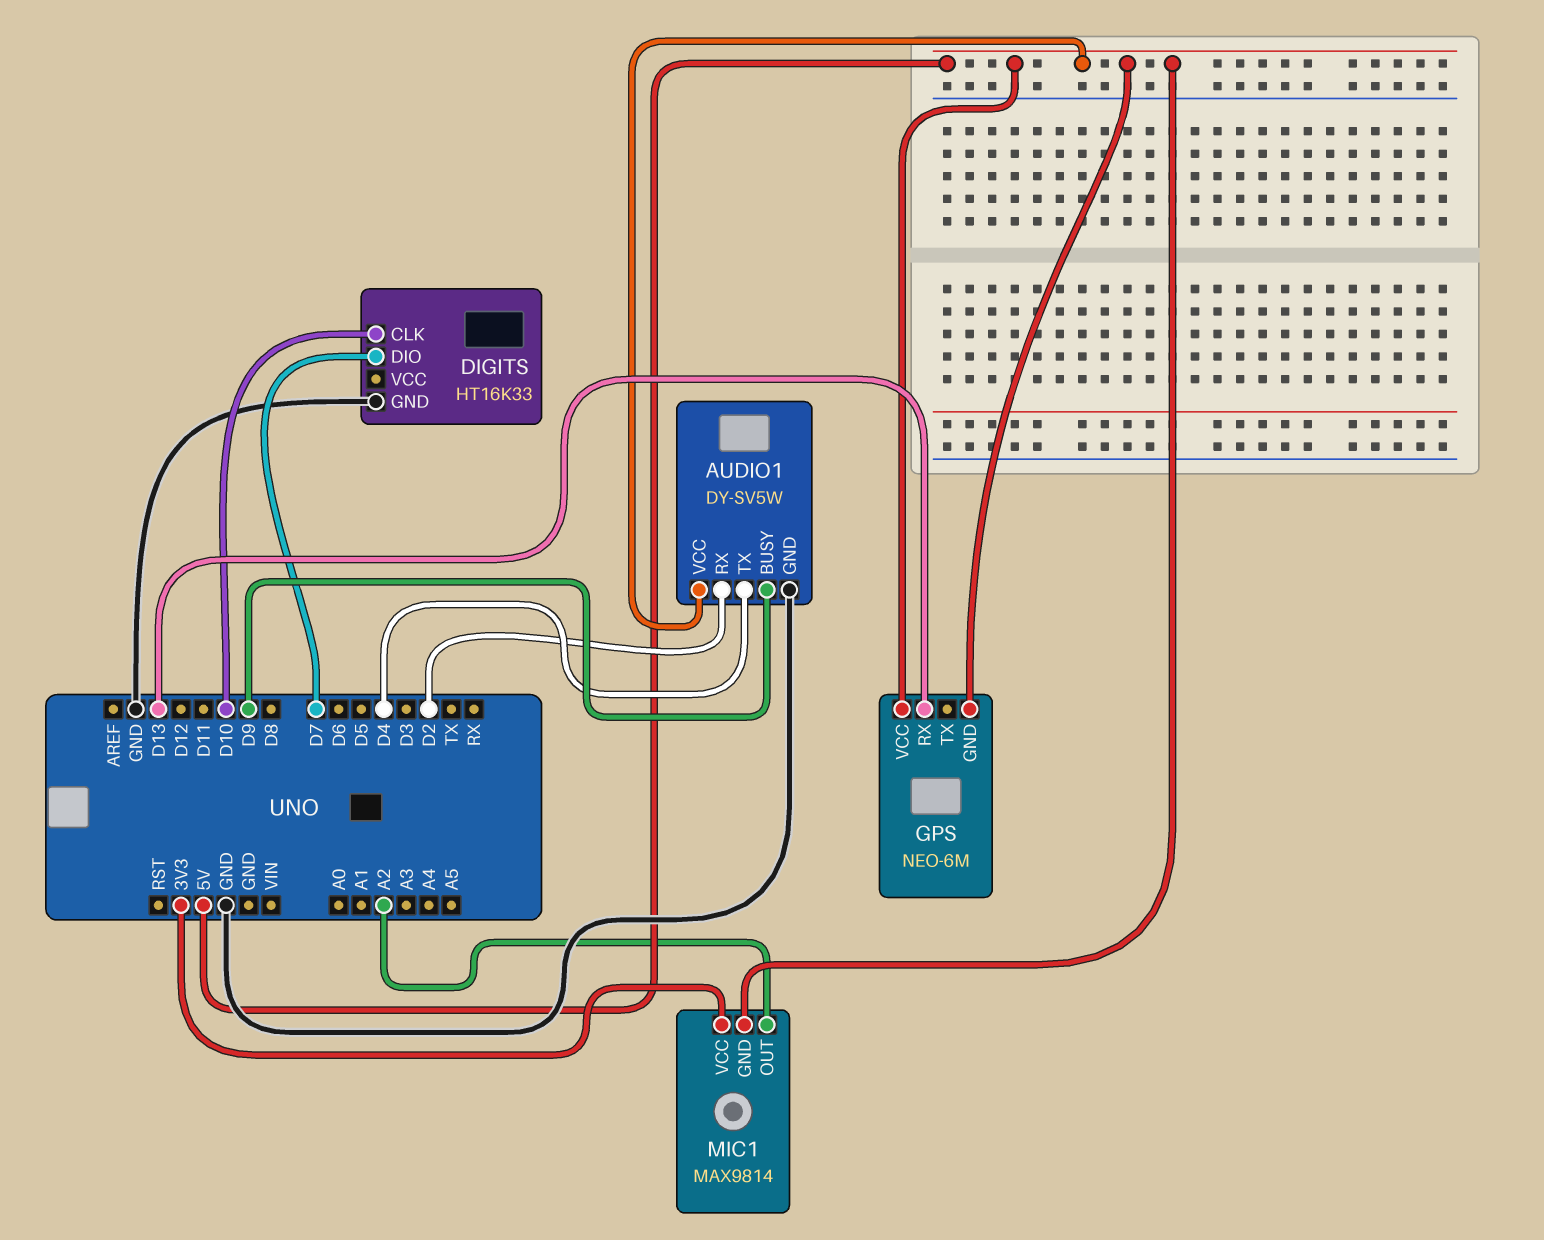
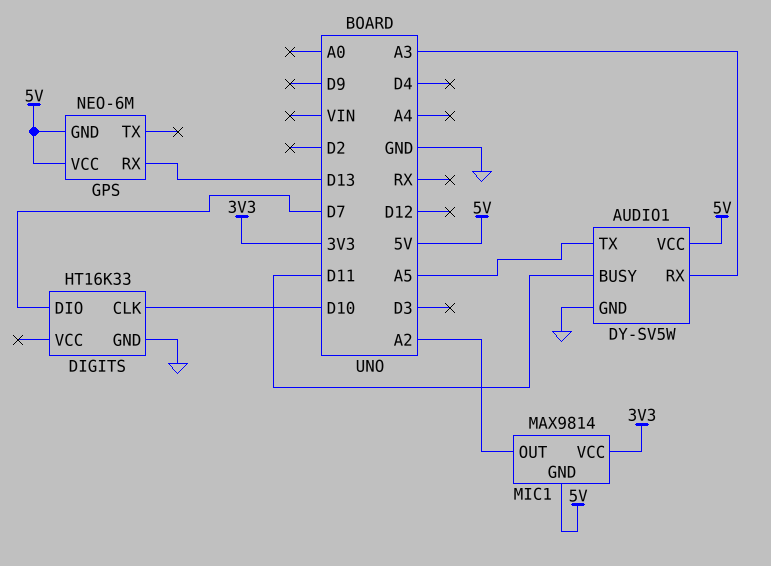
AUDIO1 pin BUSY: D9 -> D11
AUDIO1 pin RX: D2 -> A3
AUDIO1 pin TX: D4 -> A5

